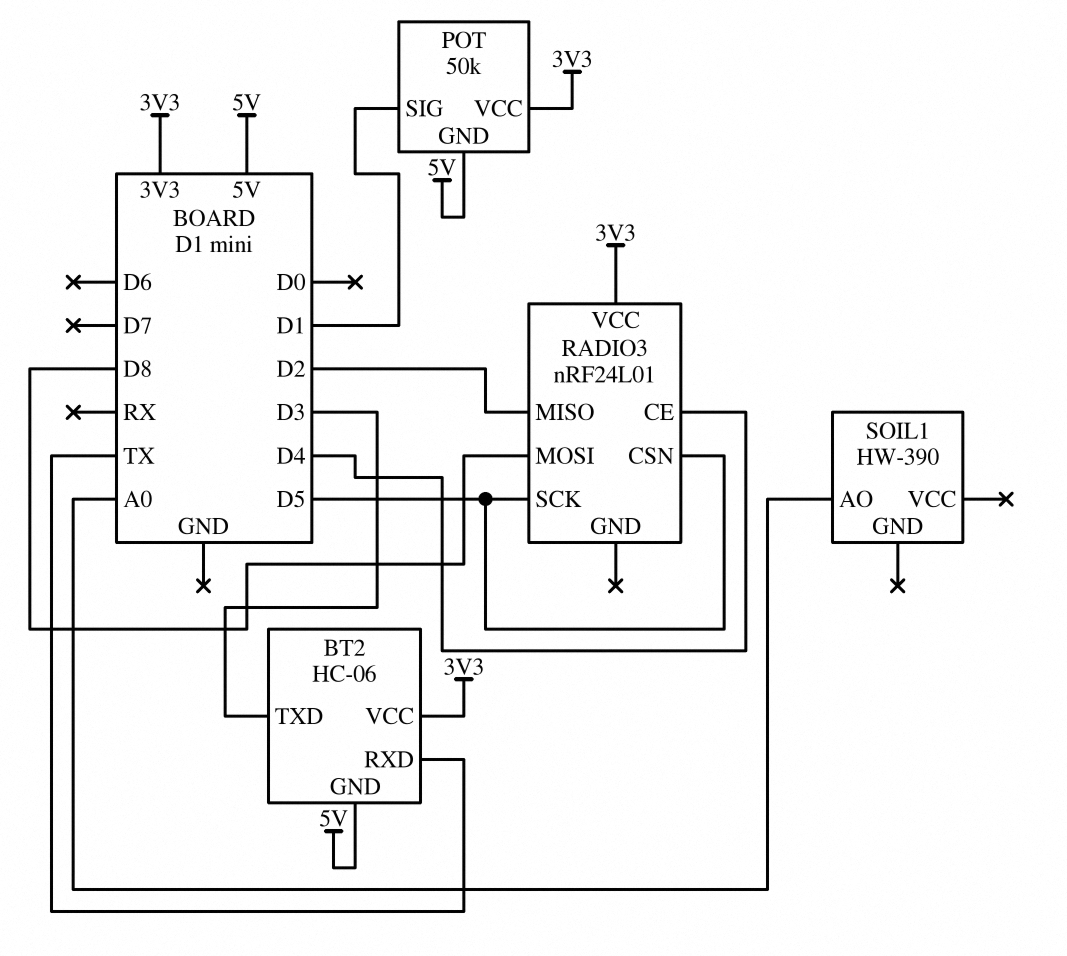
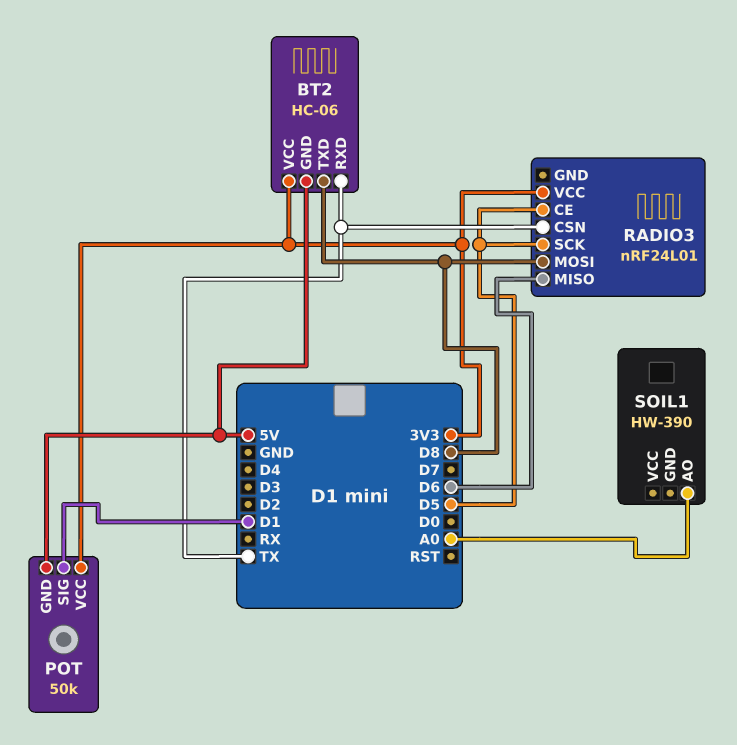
BT2 pin TXD: D3 -> D8
RADIO3 pin CE: D4 -> D5
RADIO3 pin CSN: D5 -> TX
RADIO3 pin MISO: D2 -> D6

